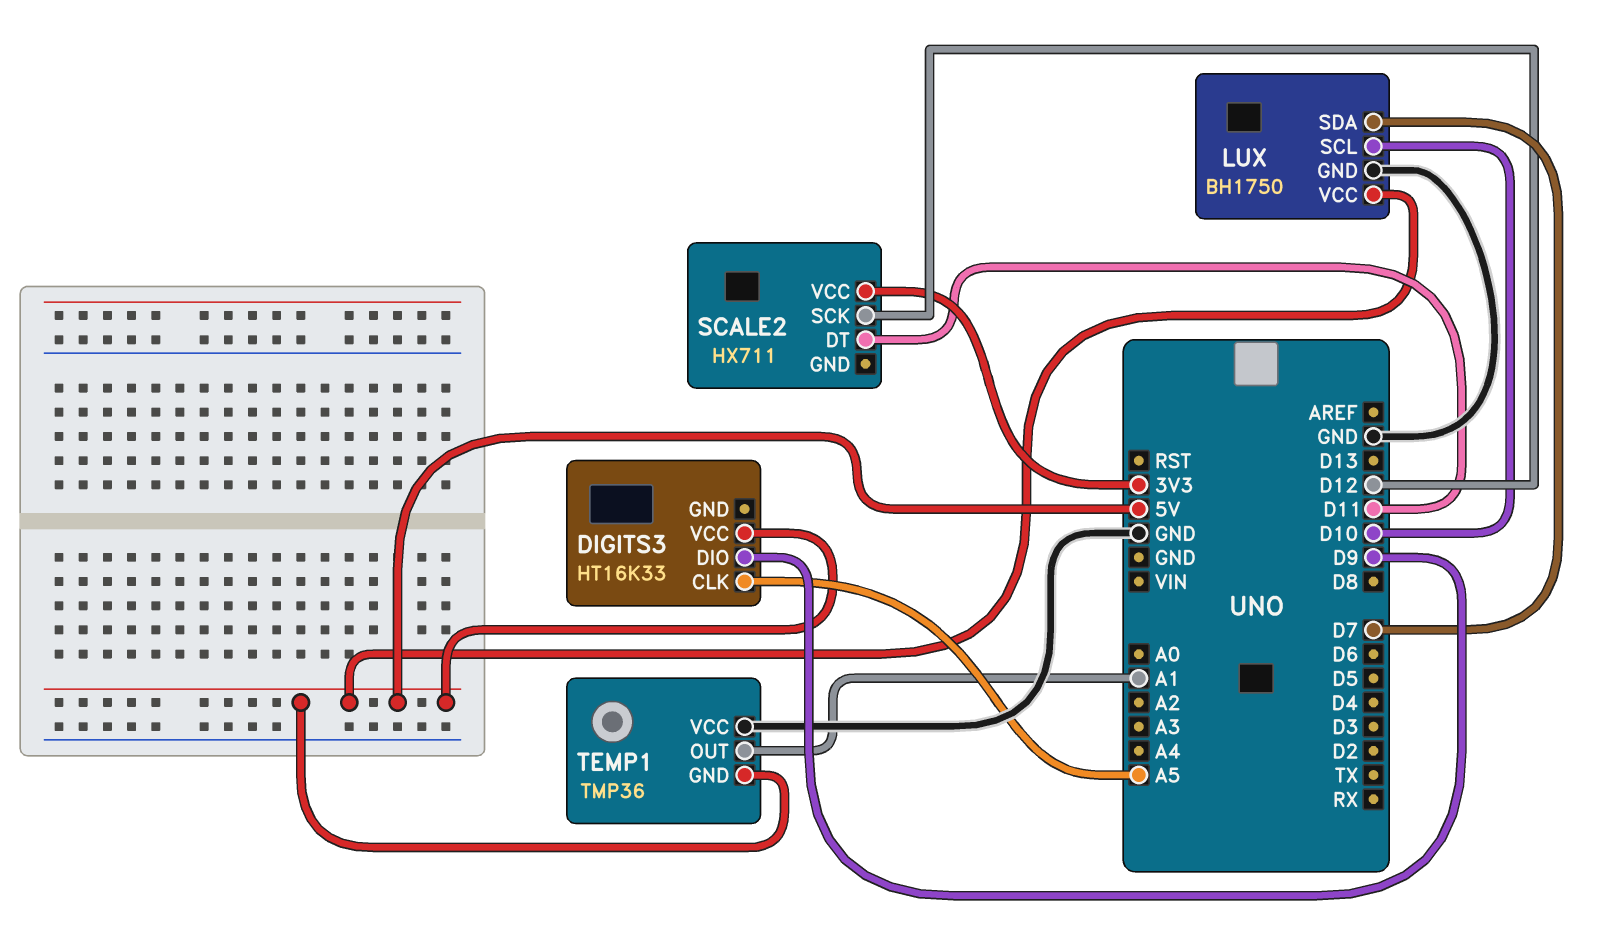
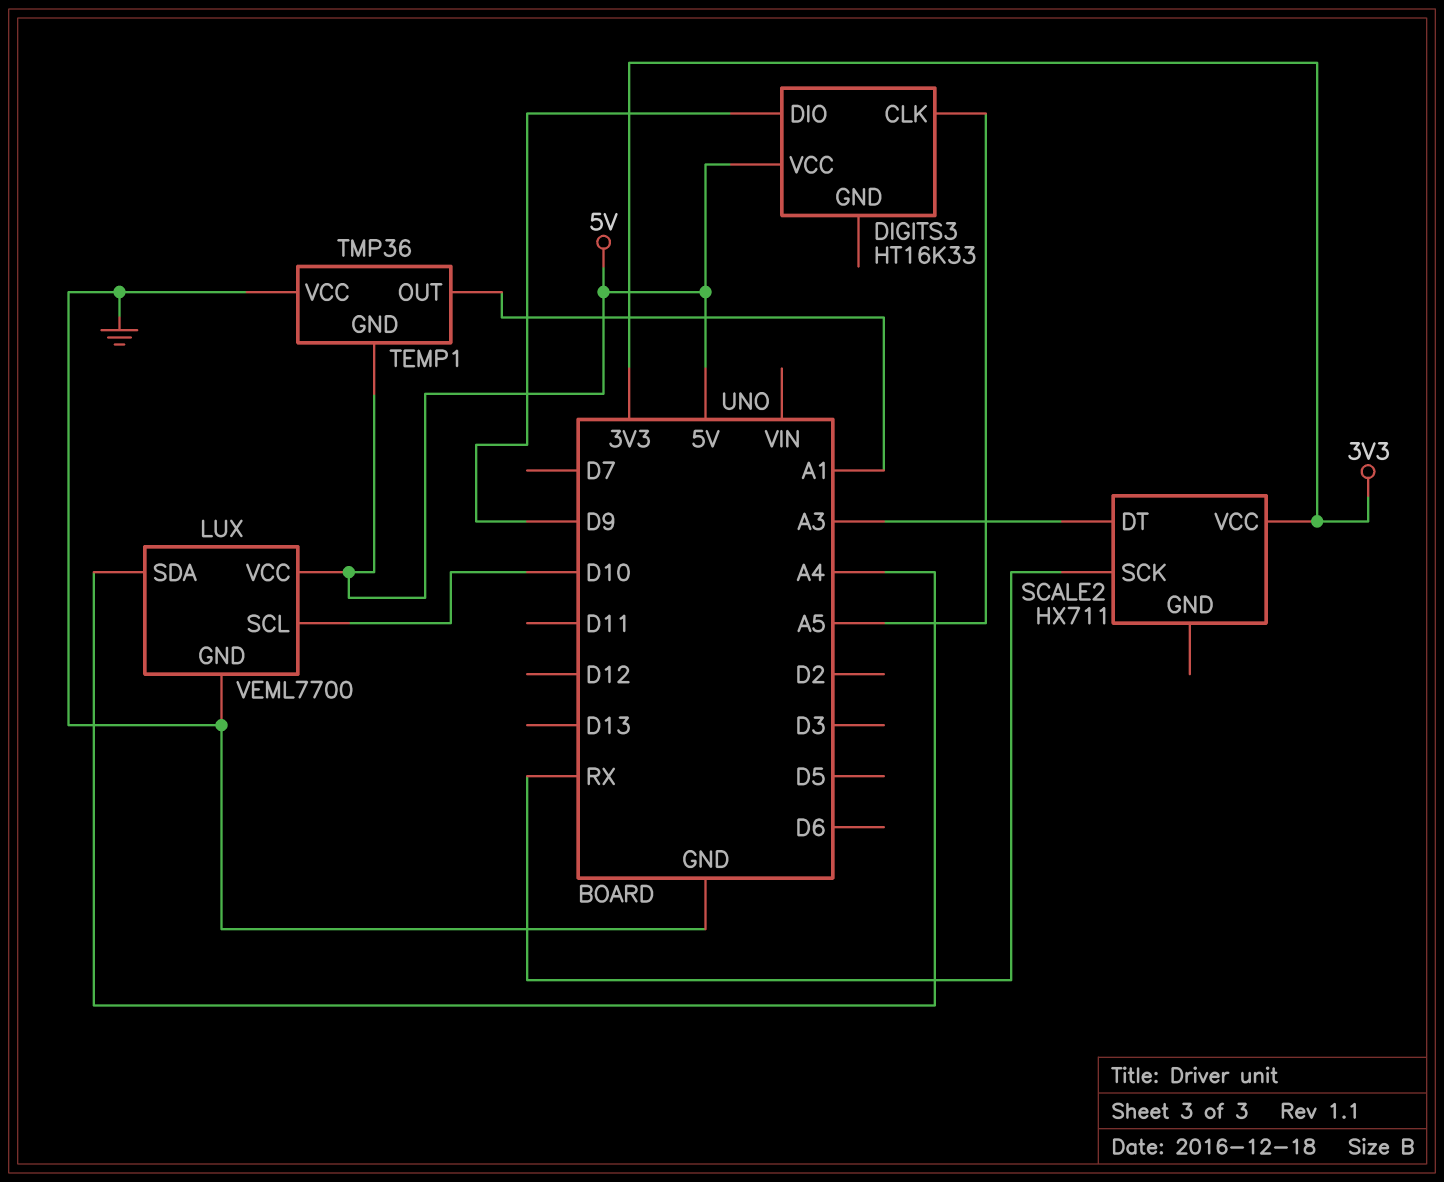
LUX: BH1750 -> VEML7700
LUX pin SDA: D7 -> A4
SCALE2 pin DT: D11 -> A3
SCALE2 pin SCK: D12 -> RX

